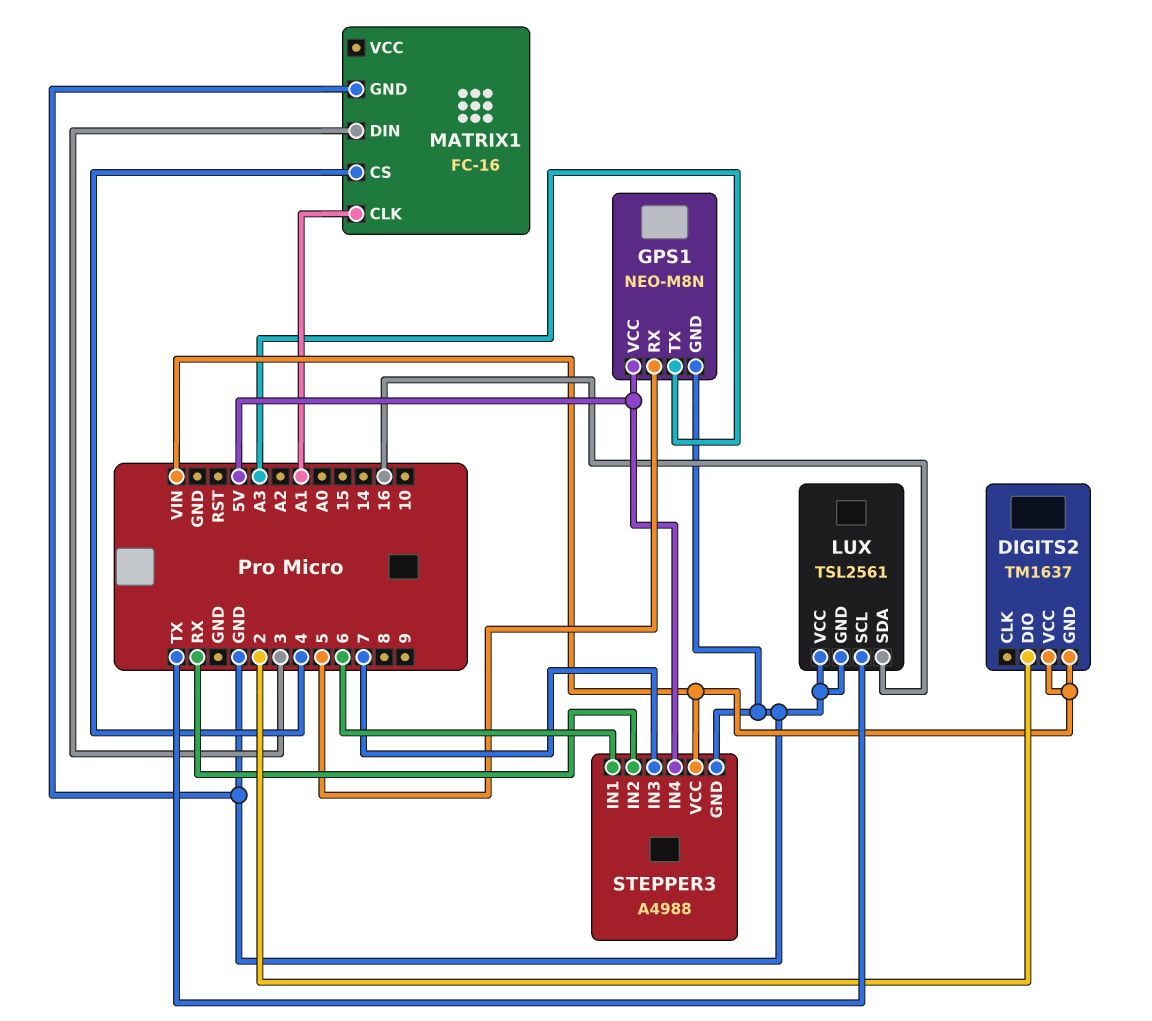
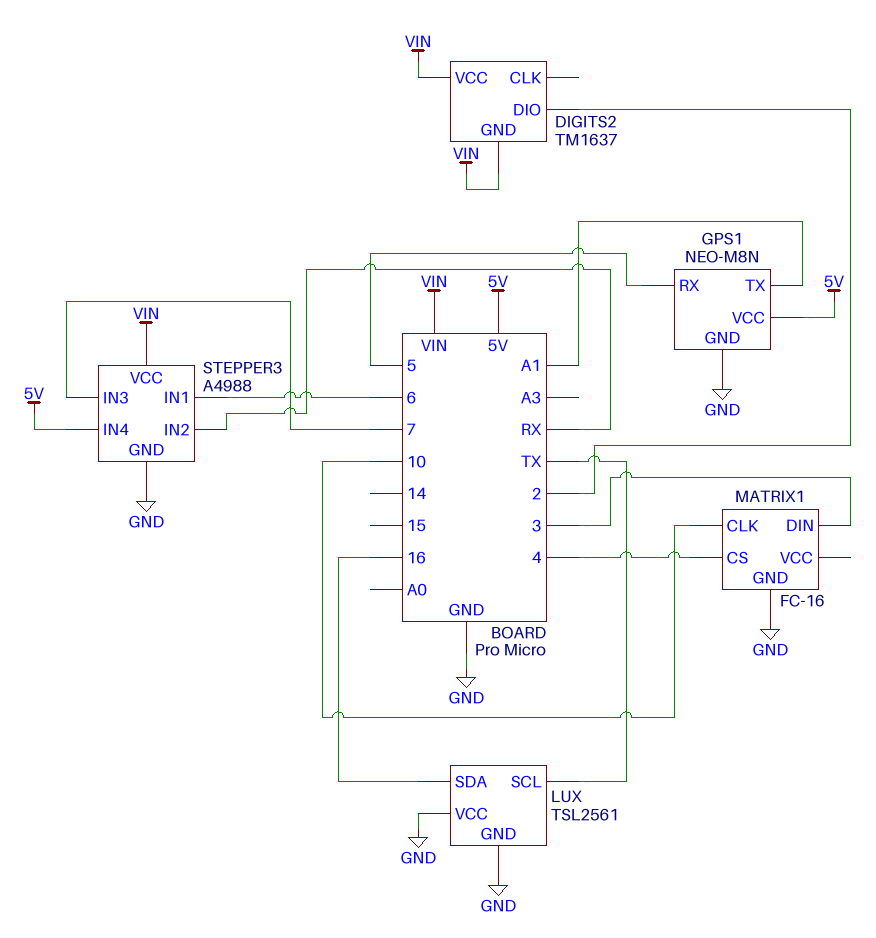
GPS1 pin TX: A3 -> A1
MATRIX1 pin CLK: A1 -> 10

